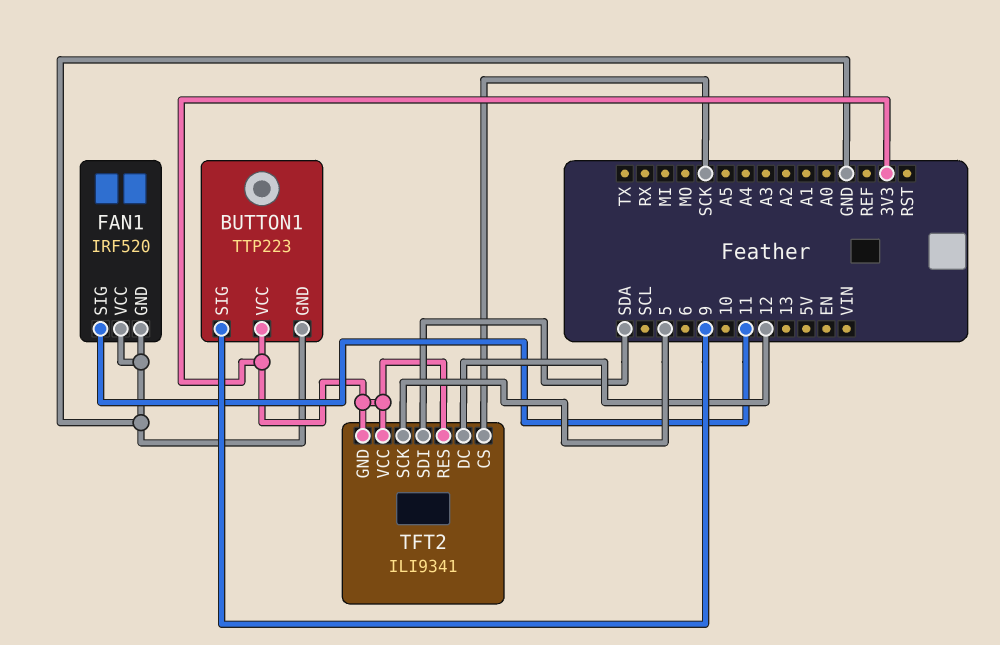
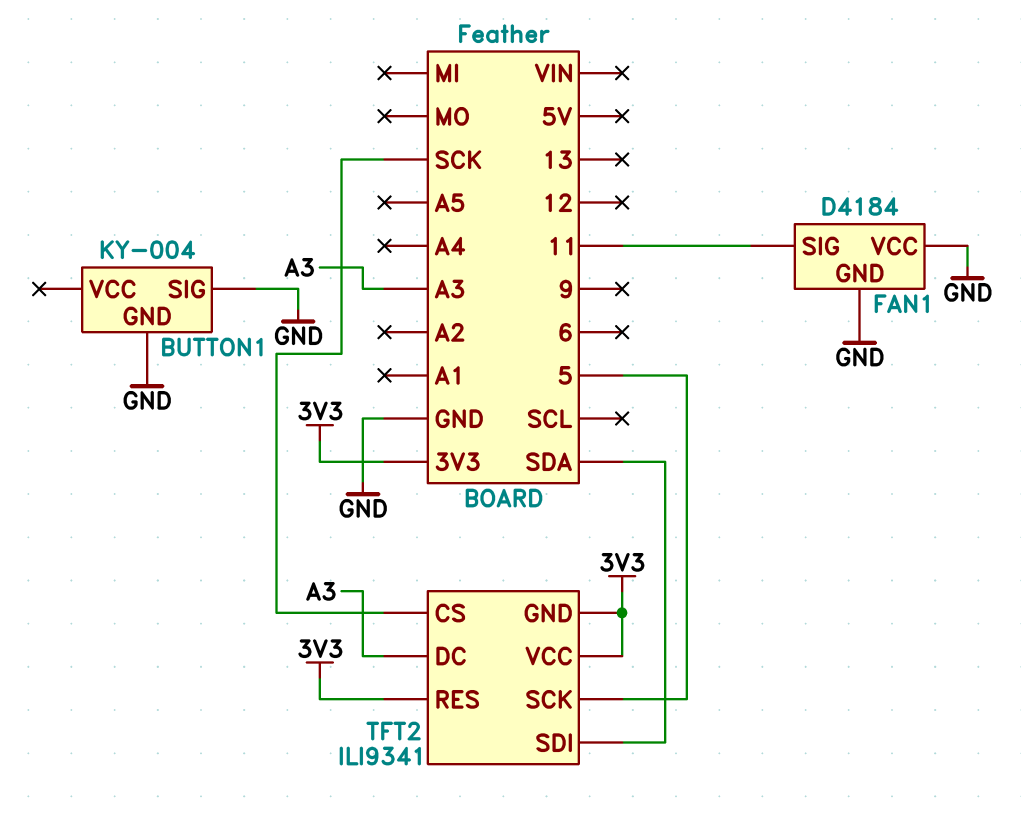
BUTTON1: TTP223 -> KY-004
BUTTON1 pin SIG: 9 -> GND
BUTTON1 pin VCC: 3V3 -> none
FAN1: IRF520 -> D4184
TFT2 pin DC: 12 -> A3

